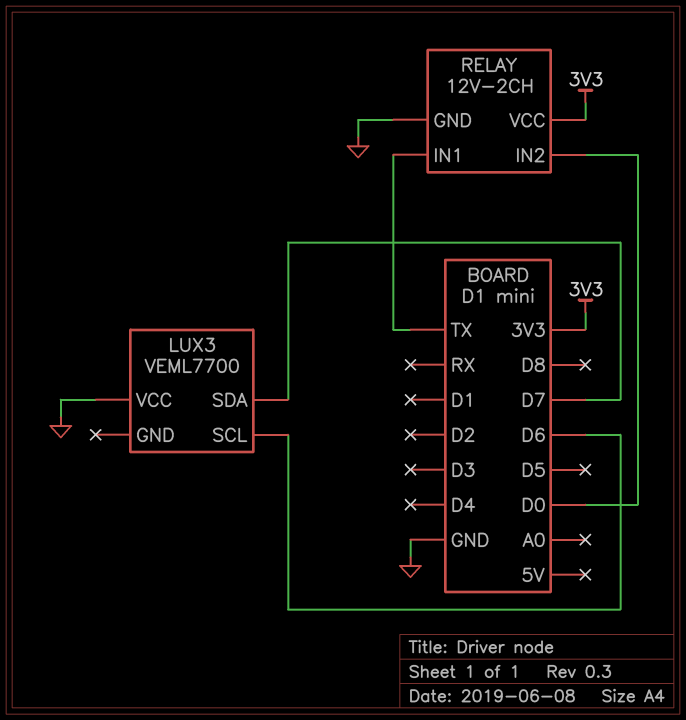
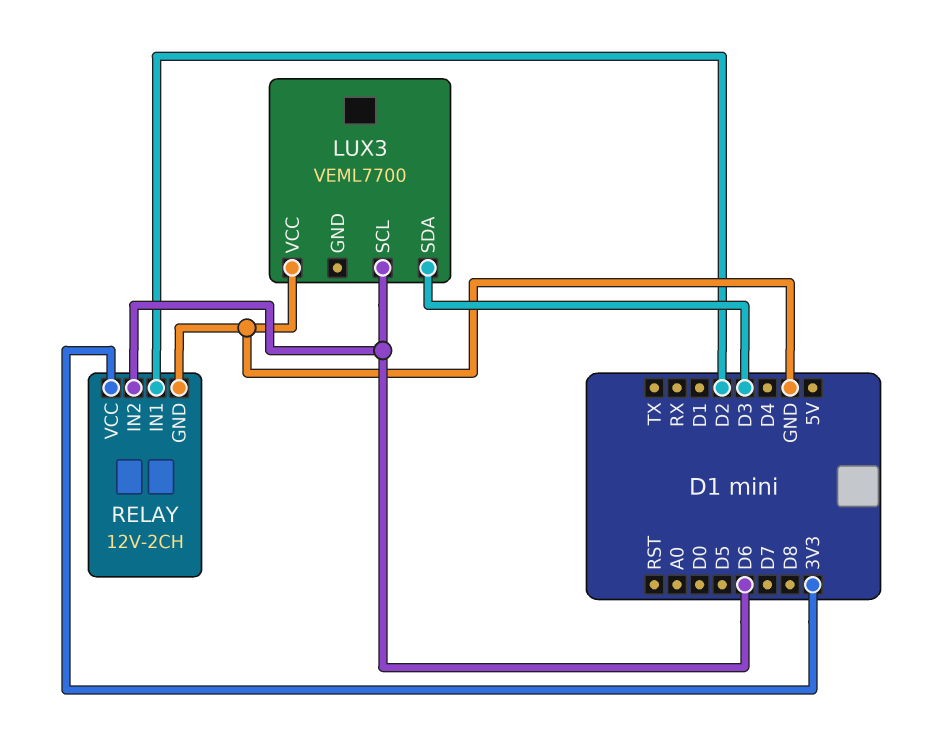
LUX3 pin SDA: D7 -> D3
RELAY pin IN1: TX -> D2
RELAY pin IN2: D0 -> D6

